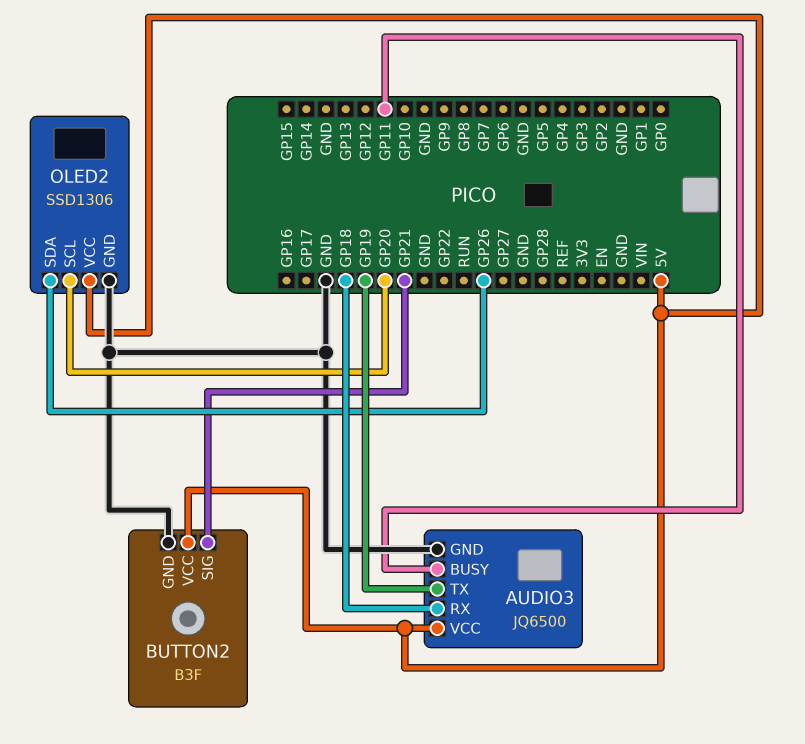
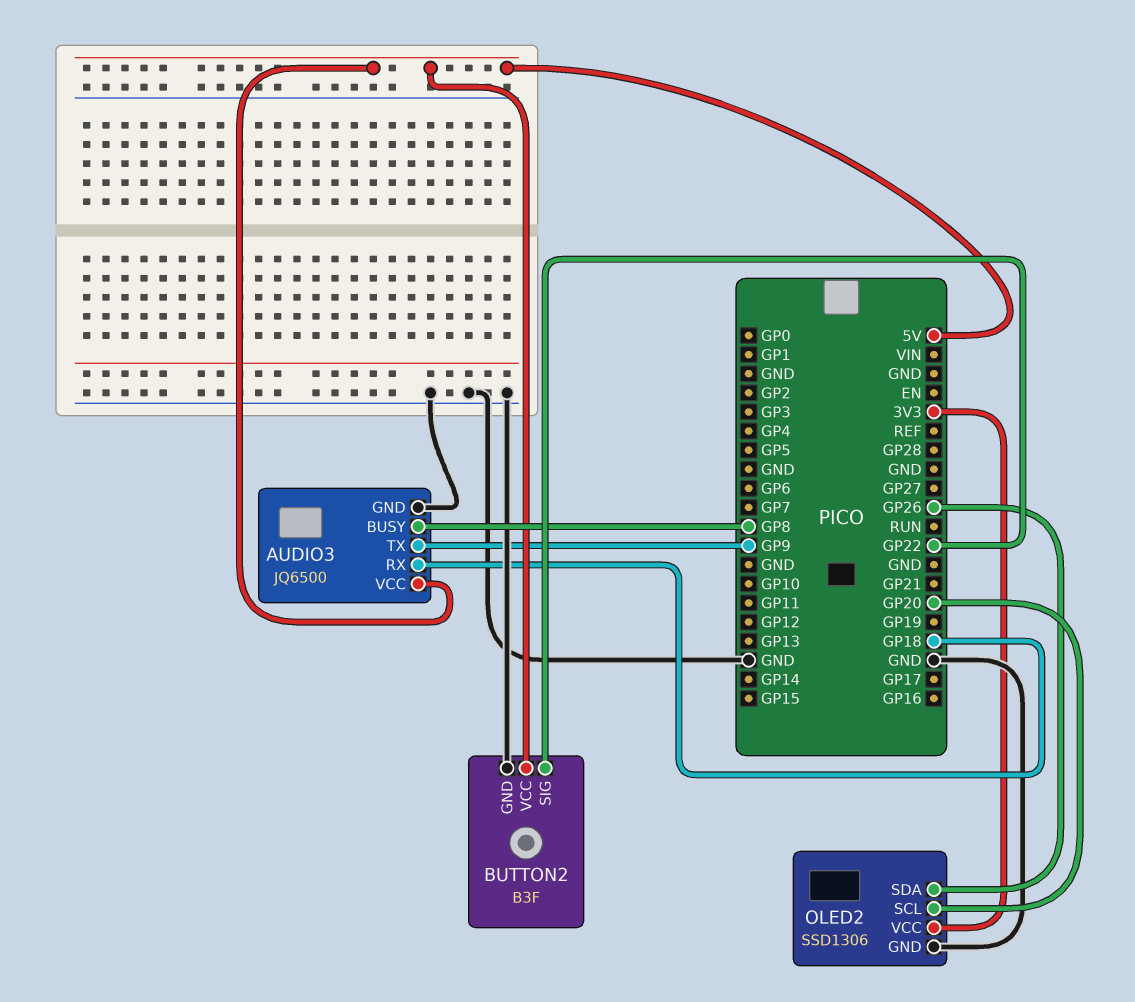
AUDIO3 pin BUSY: GP11 -> GP8
AUDIO3 pin TX: GP19 -> GP9
BUTTON2 pin SIG: GP21 -> GP22
OLED2 pin VCC: 5V -> 3V3

